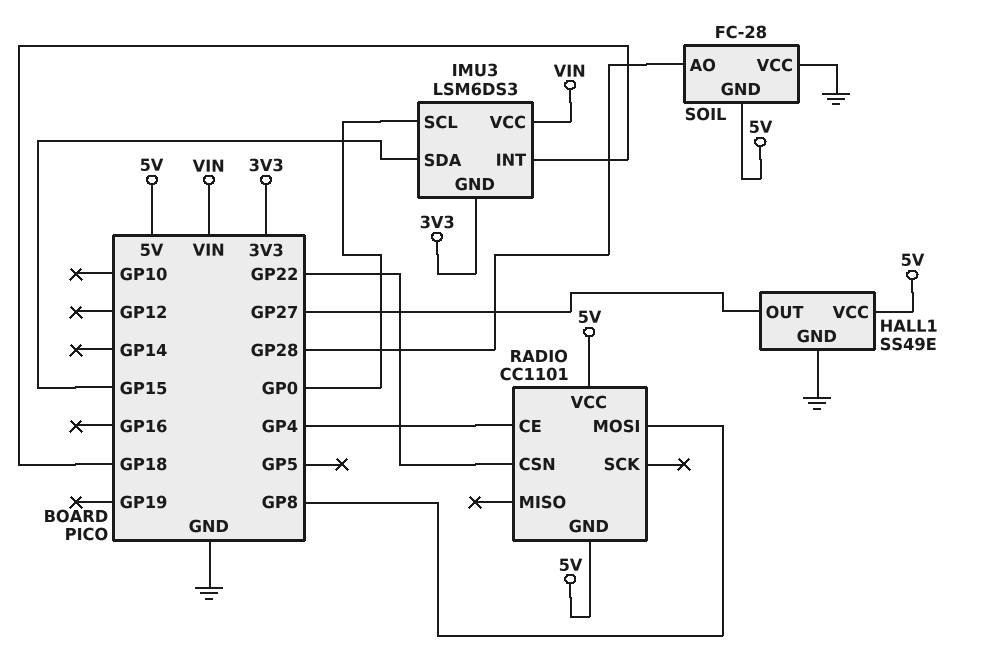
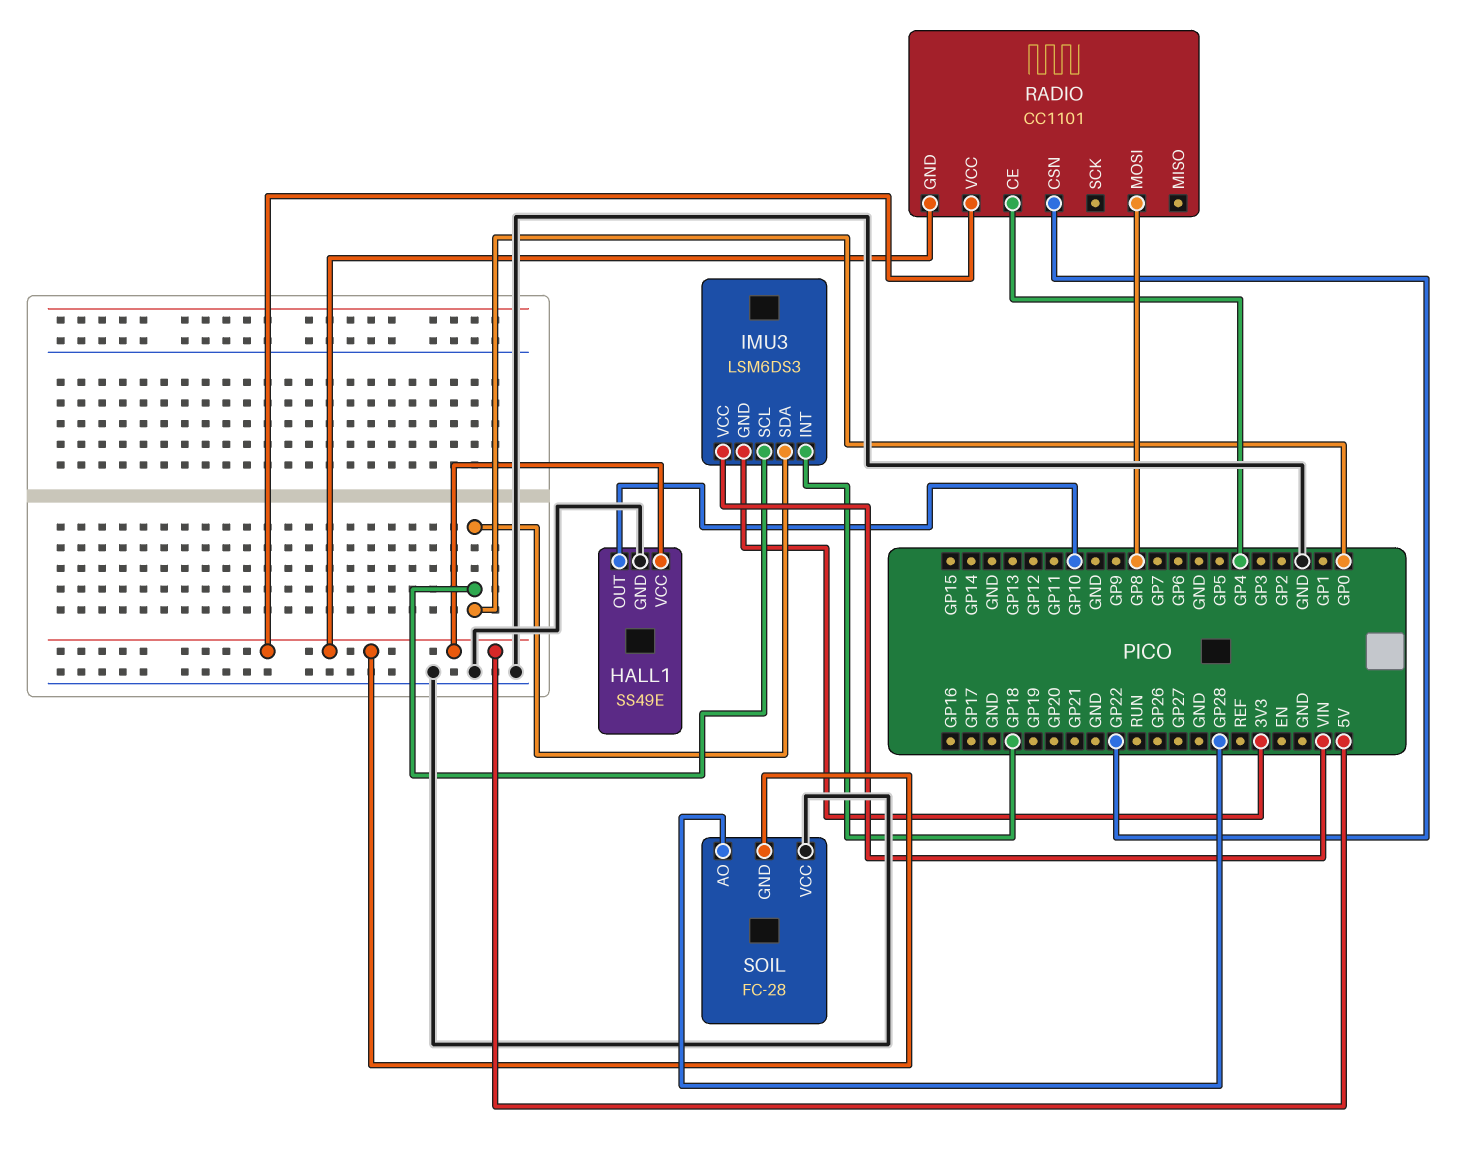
HALL1 pin OUT: GP27 -> GP10
IMU3 pin SDA: GP15 -> GP0

